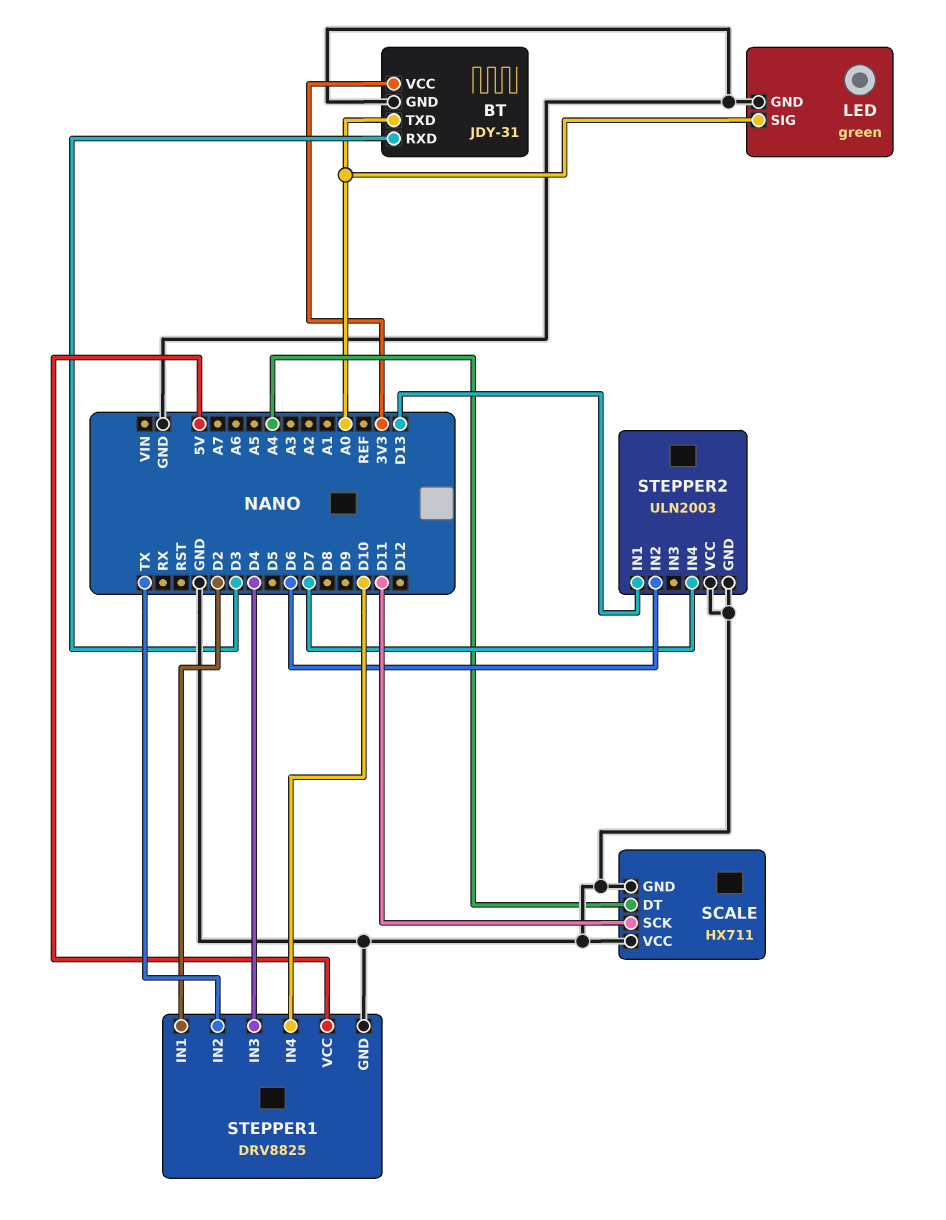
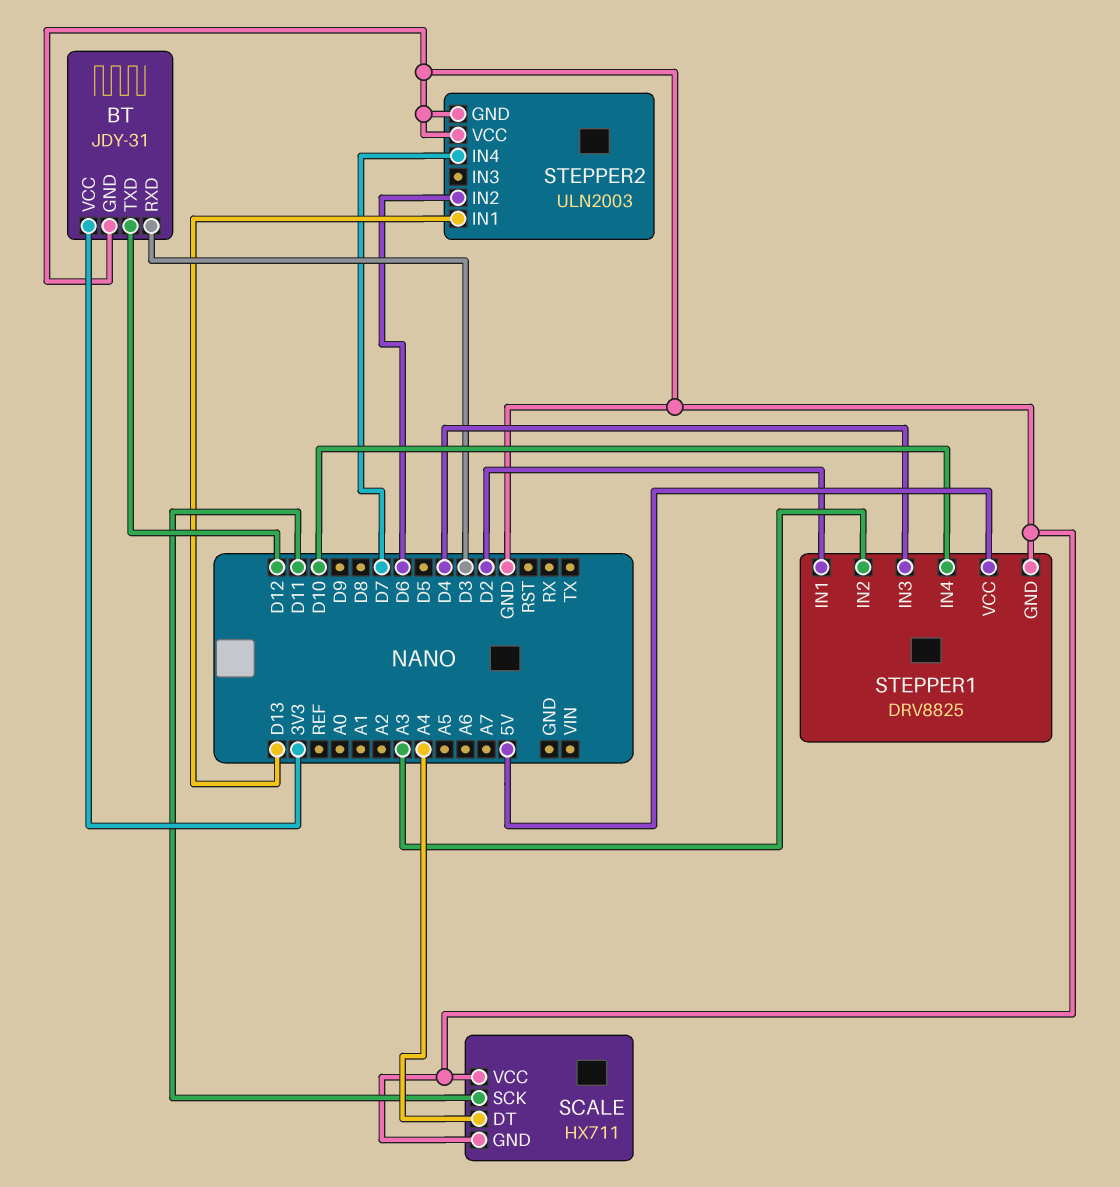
BT pin TXD: A0 -> D12
LED: green -> none
LED pin GND: GND -> none
LED pin SIG: A0 -> none
STEPPER1 pin IN2: TX -> A3

